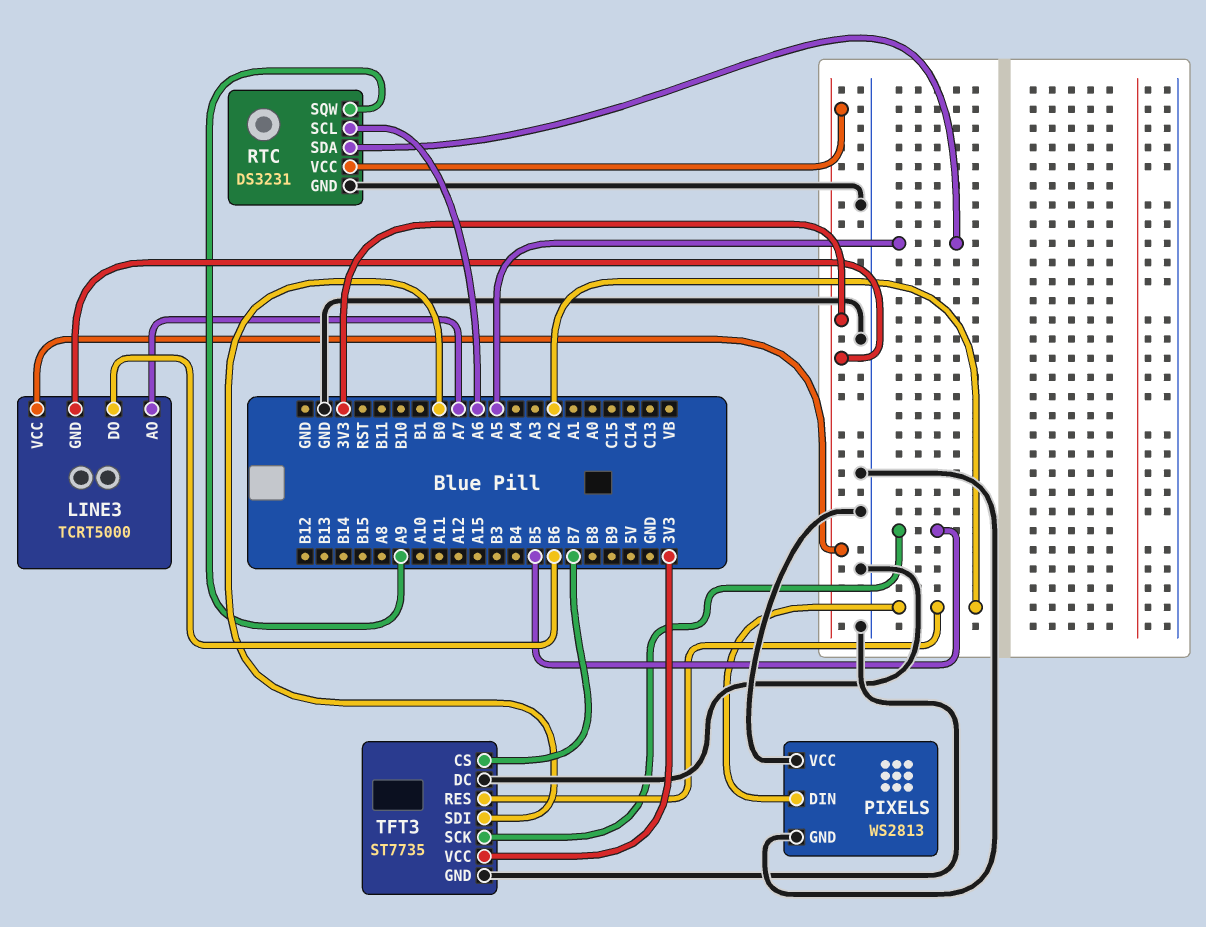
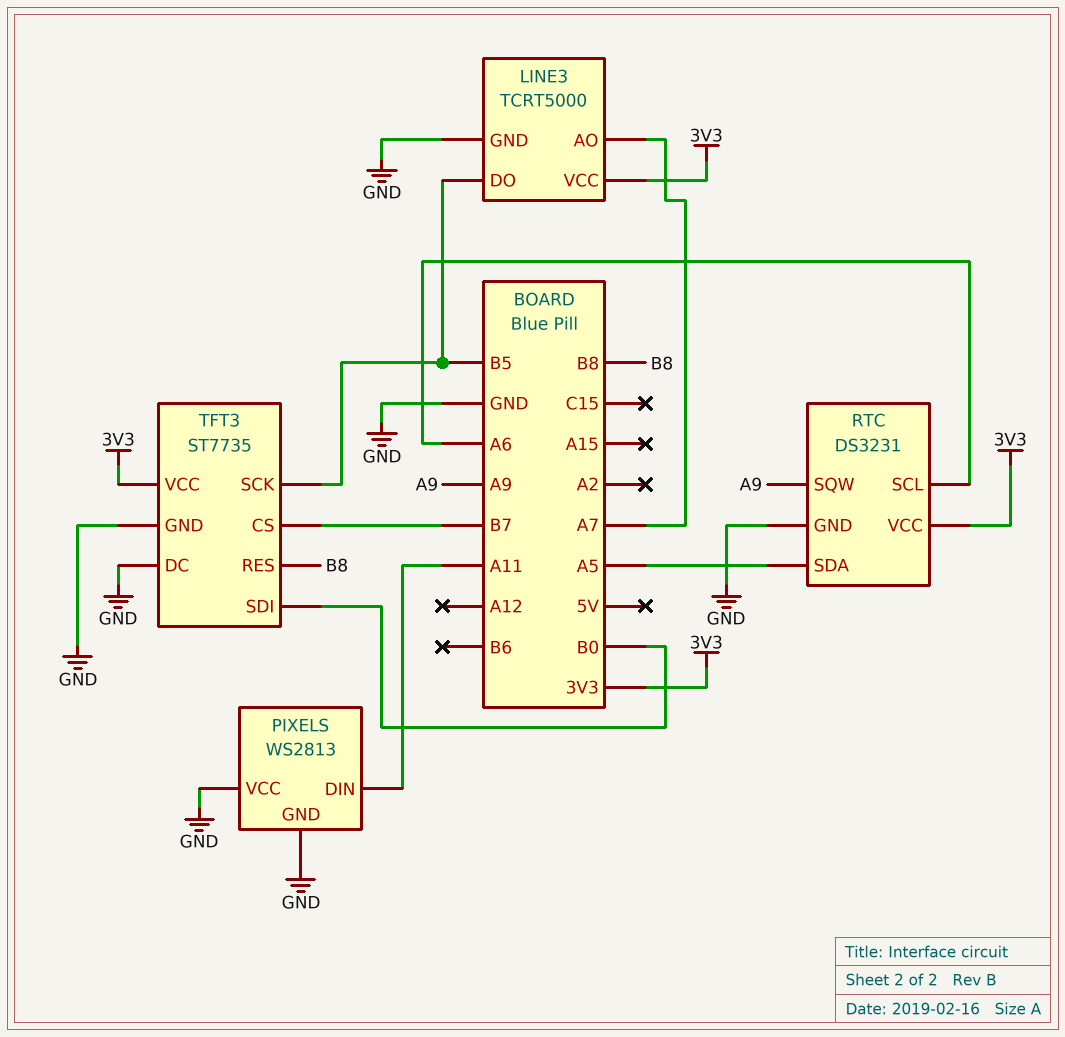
LINE3 pin DO: B6 -> B5
LINE3 pin GND: 3V3 -> GND
PIXELS pin DIN: A2 -> A11
TFT3 pin RES: A2 -> B8

